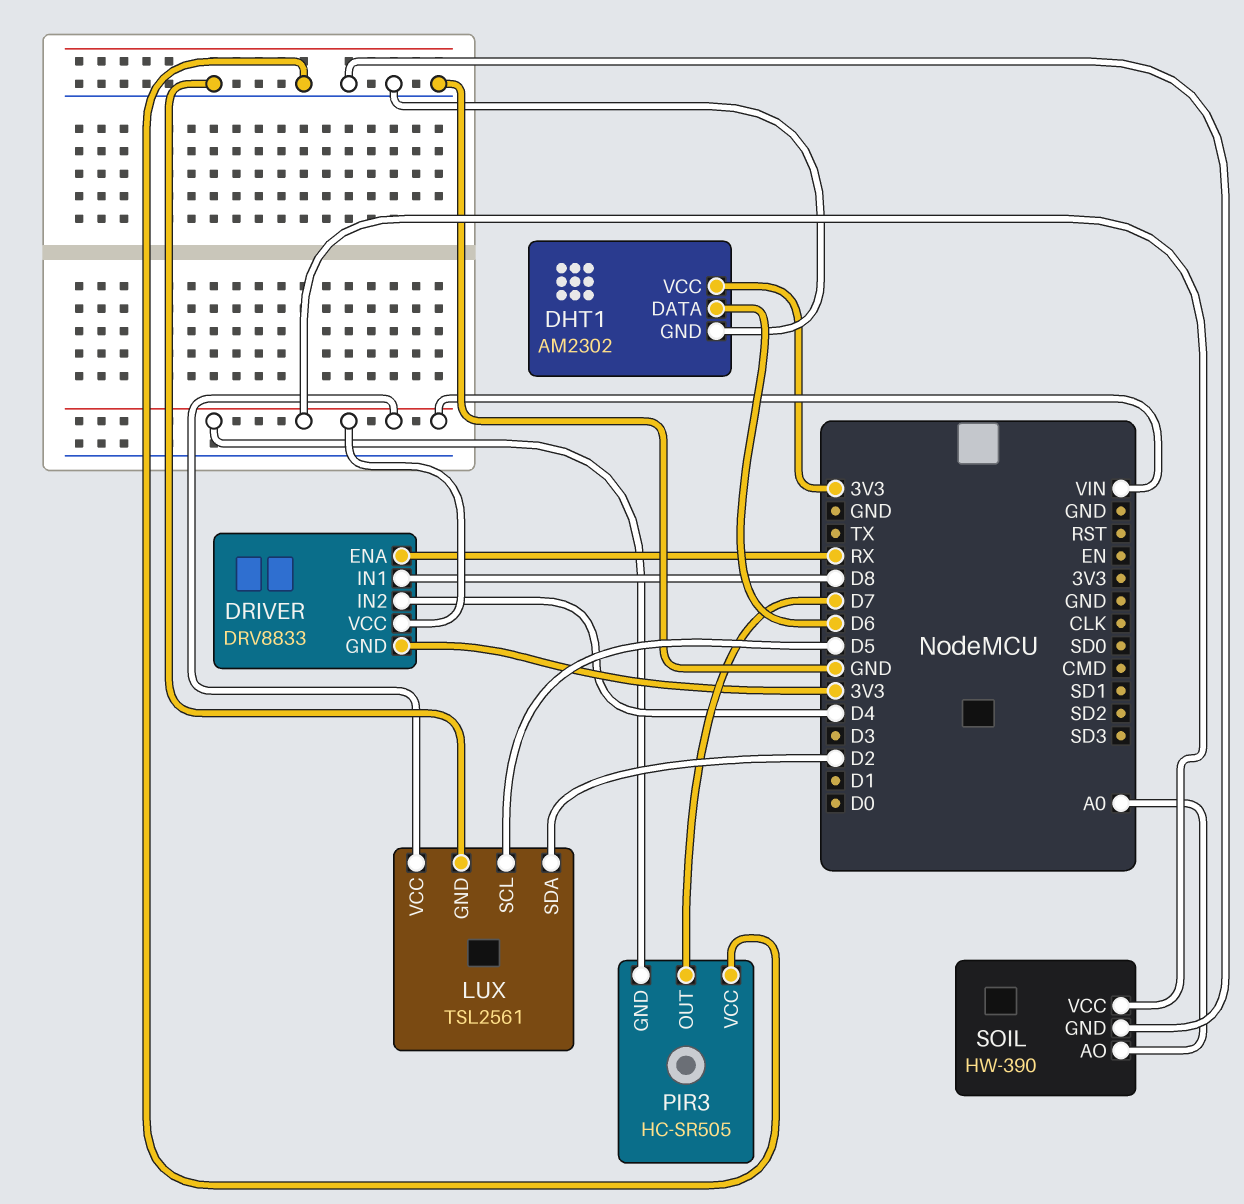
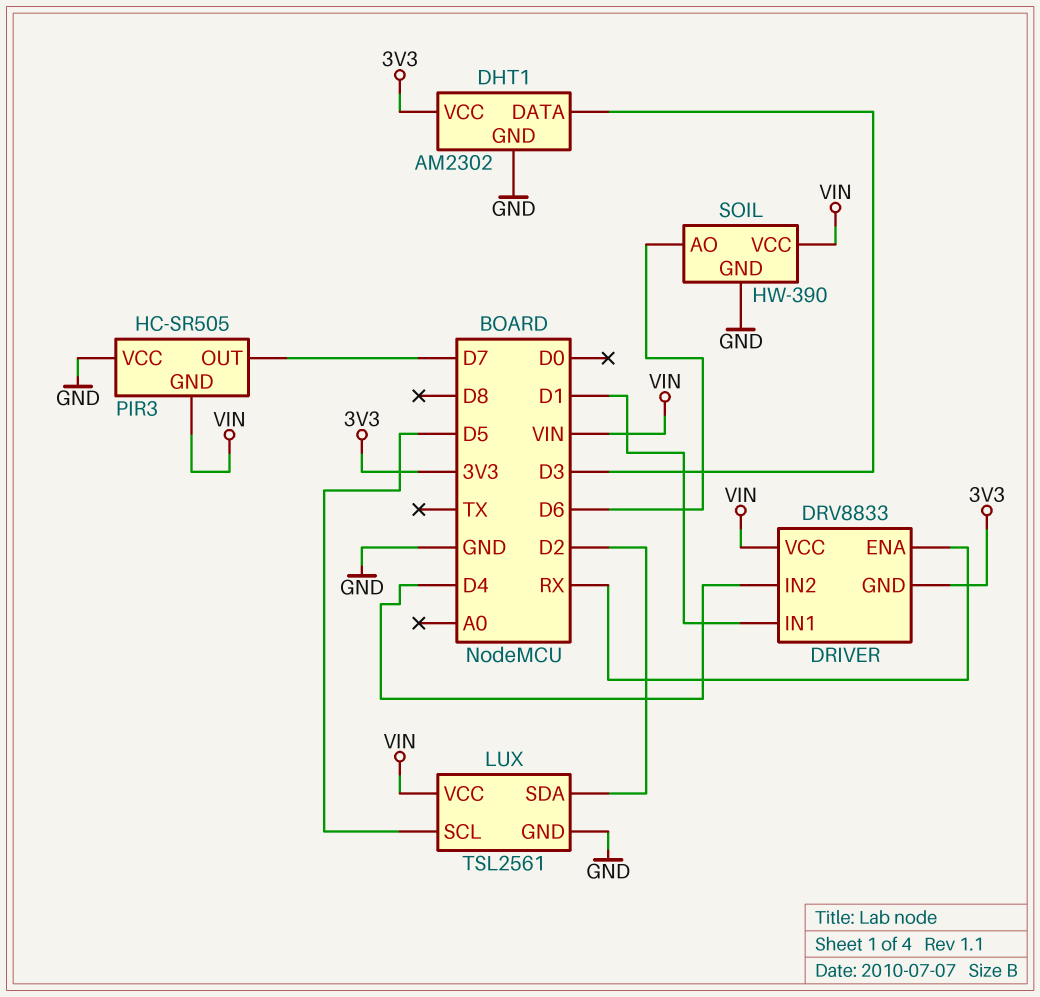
DHT1 pin DATA: D6 -> D3
DRIVER pin IN1: D8 -> D1
SOIL pin AO: A0 -> D6

